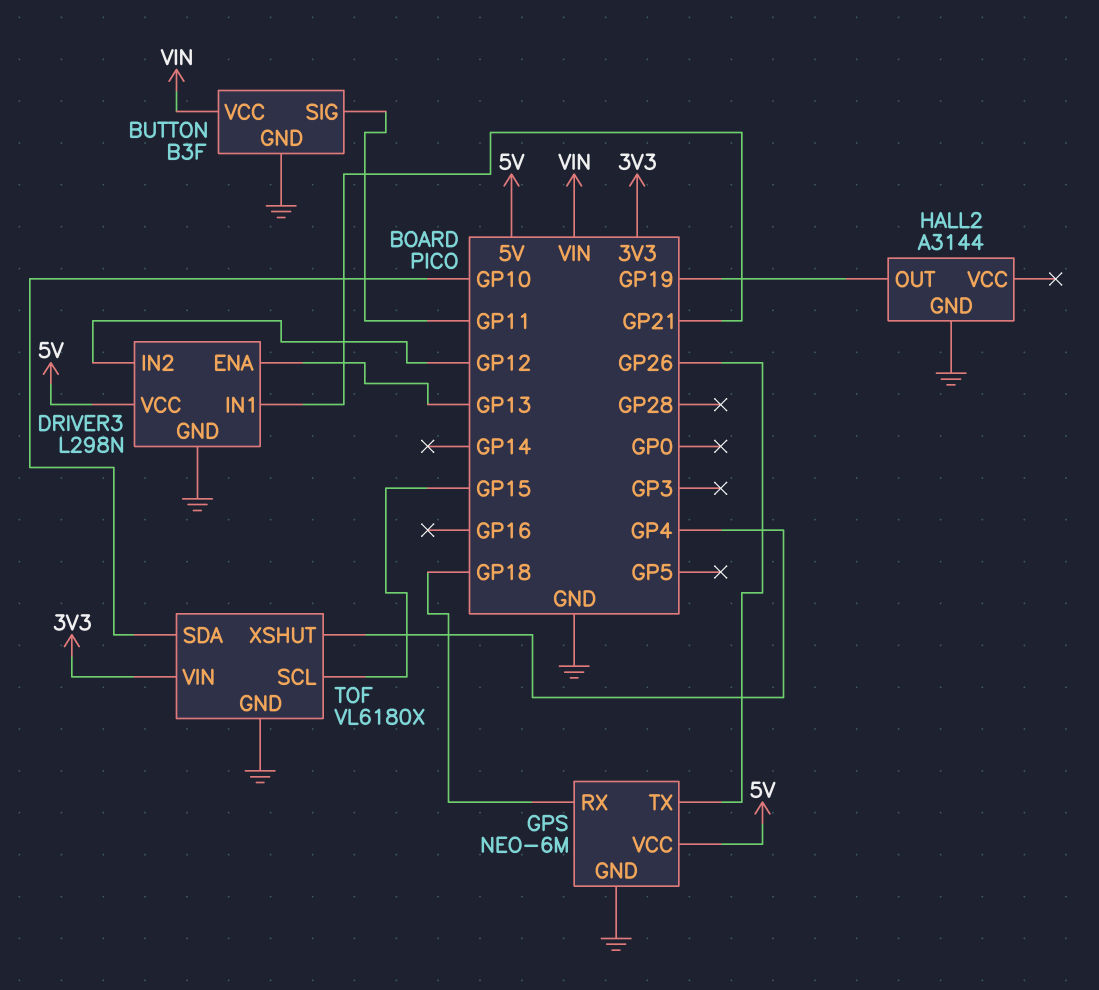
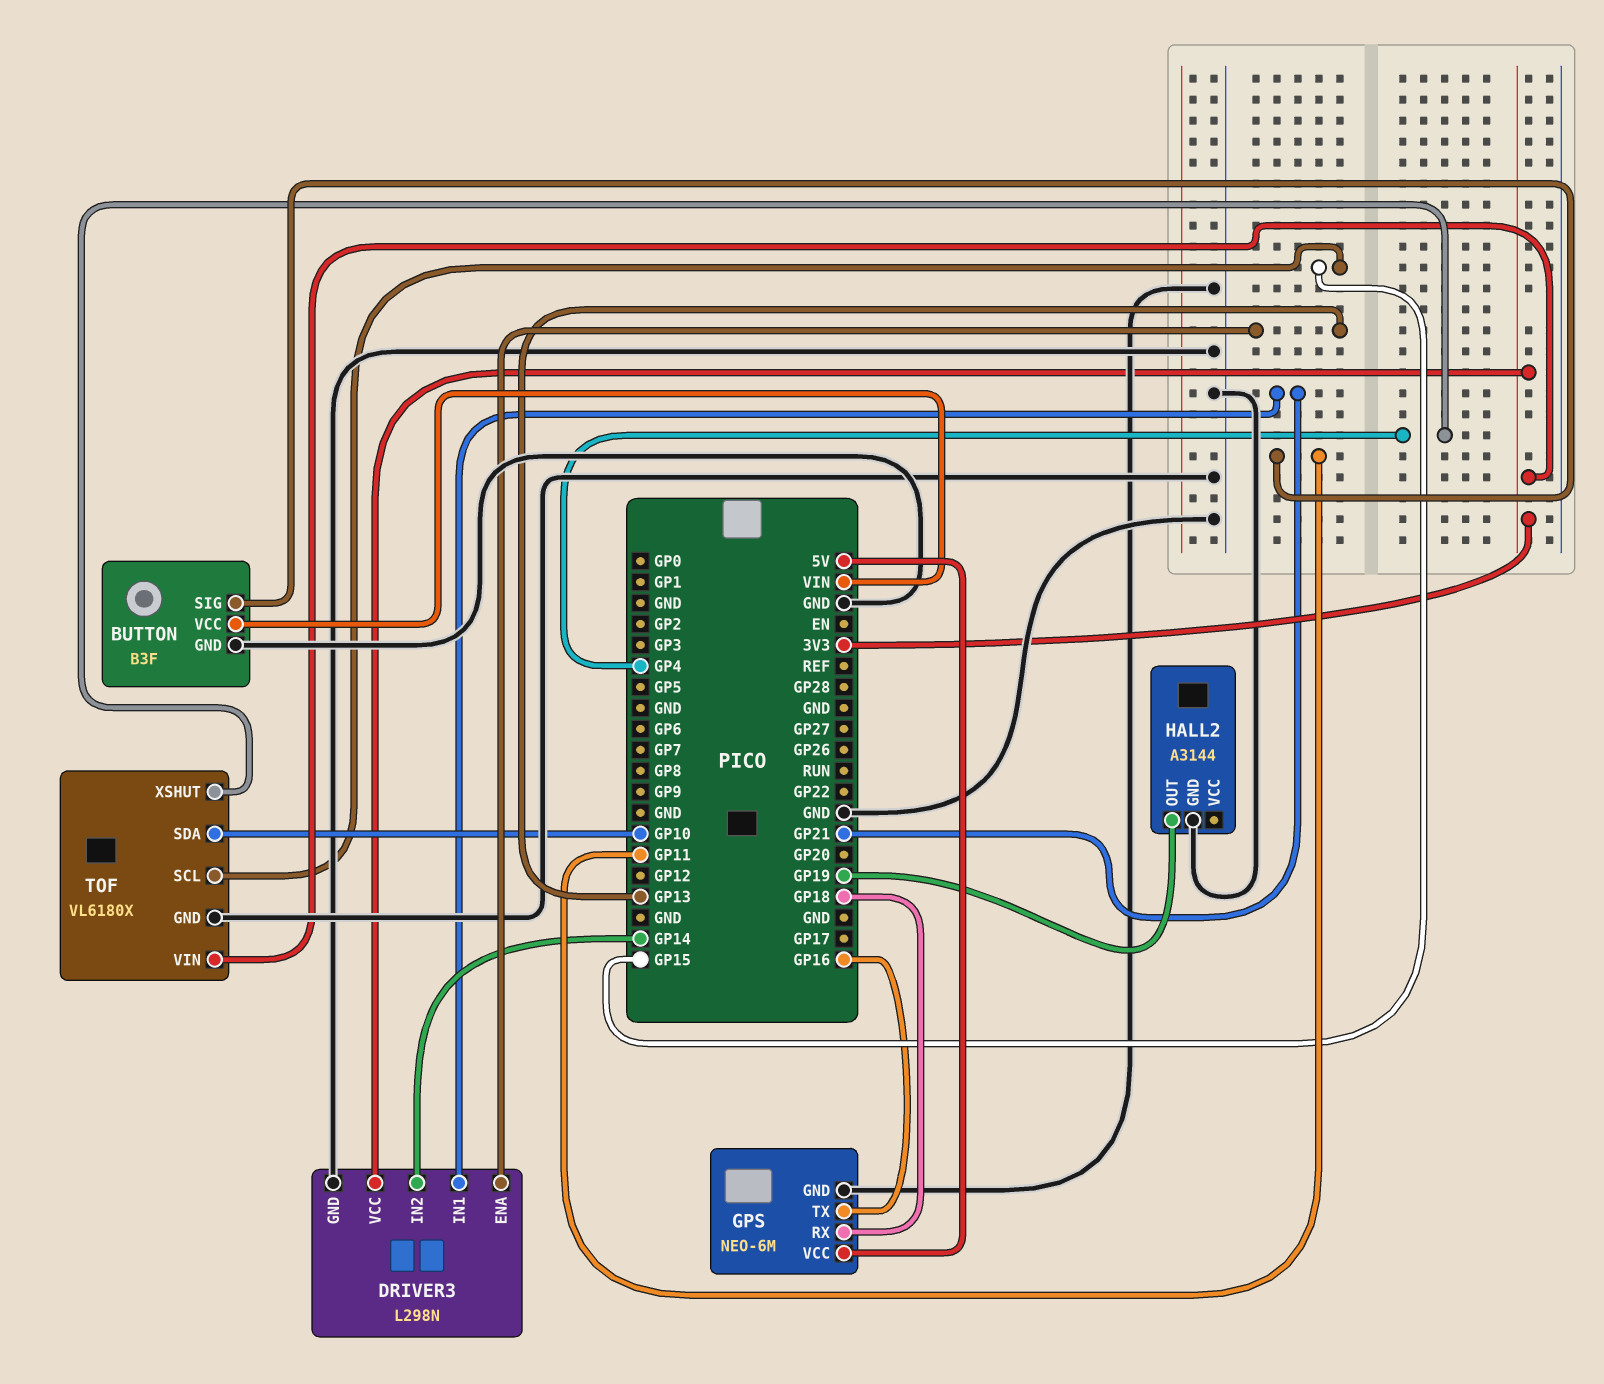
DRIVER3 pin IN2: GP12 -> GP14
DRIVER3 pin VCC: 5V -> 3V3
GPS pin TX: GP26 -> GP16

